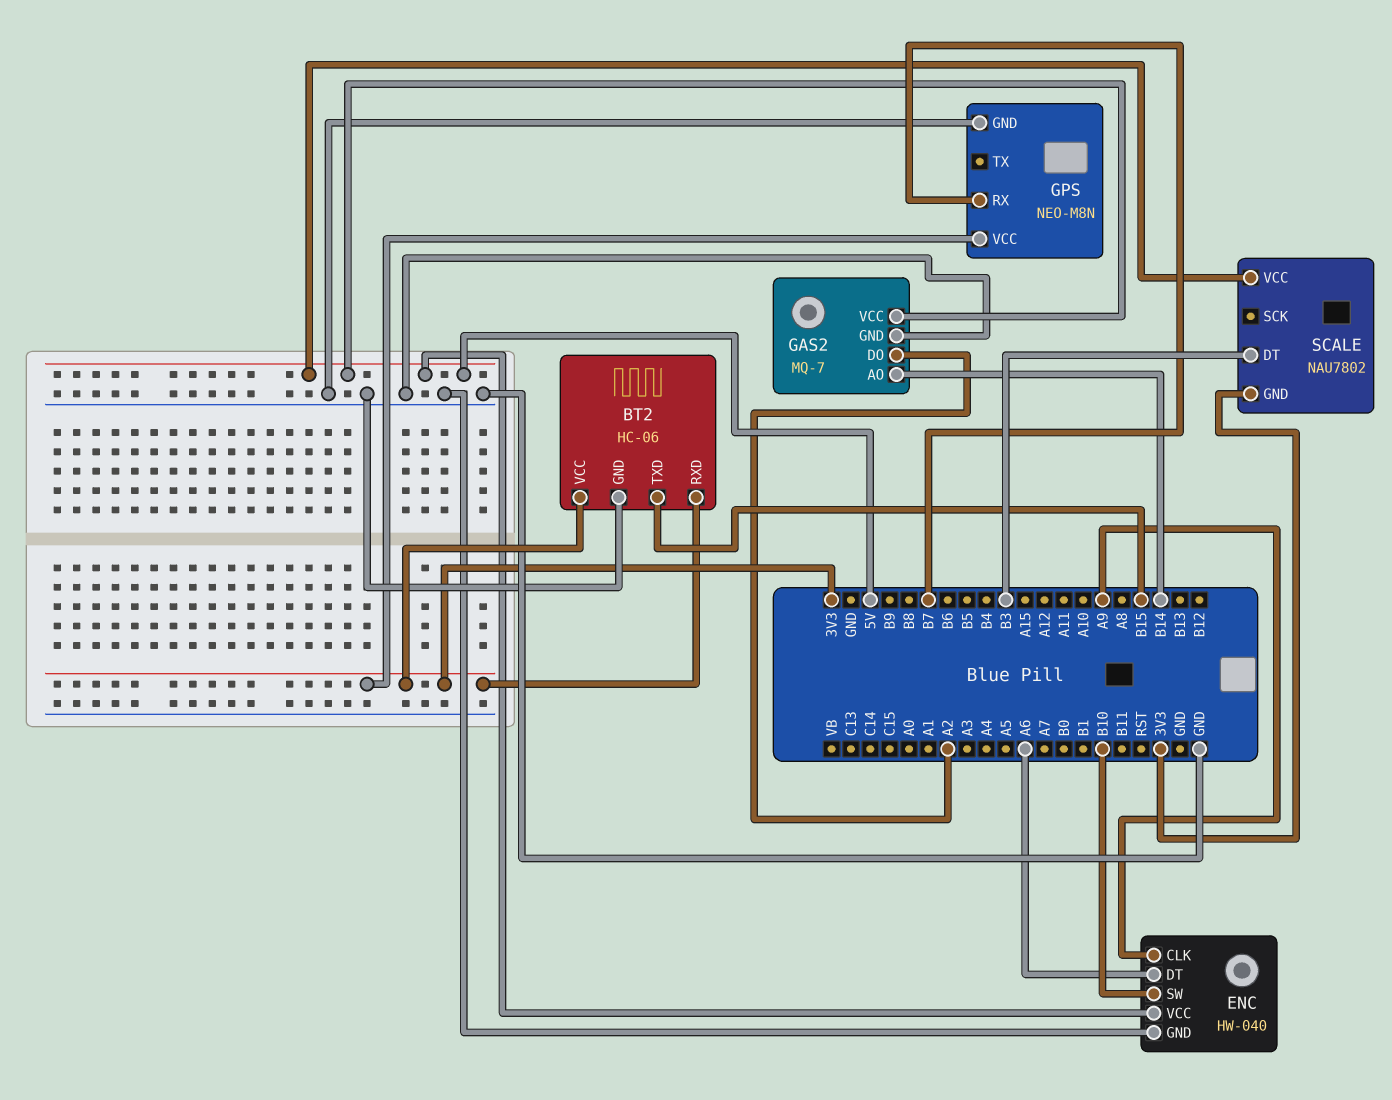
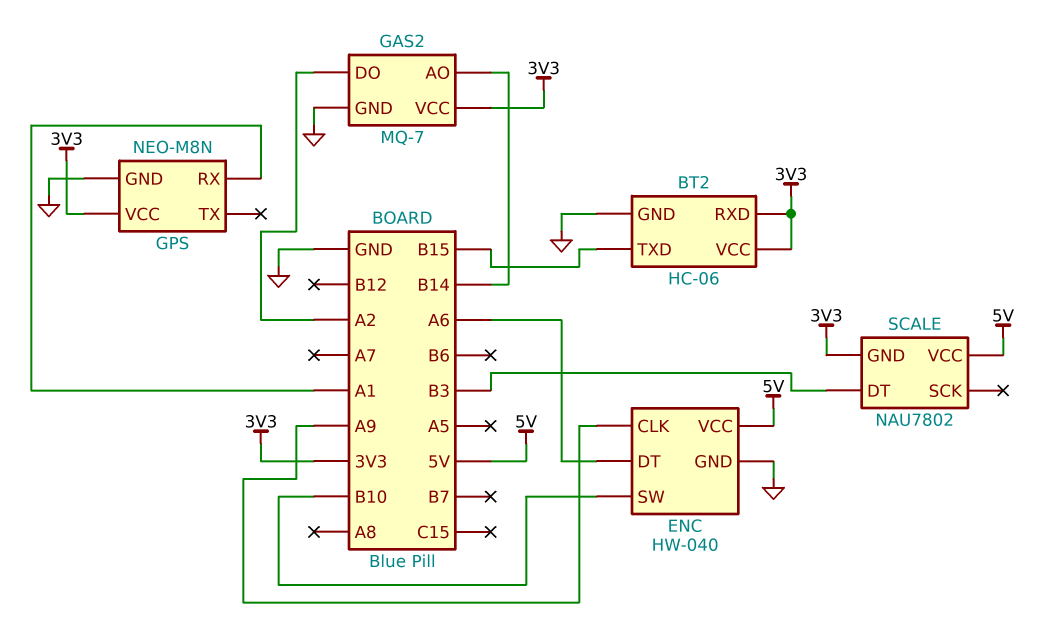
GAS2 pin VCC: 5V -> 3V3
GPS pin RX: B7 -> A1

